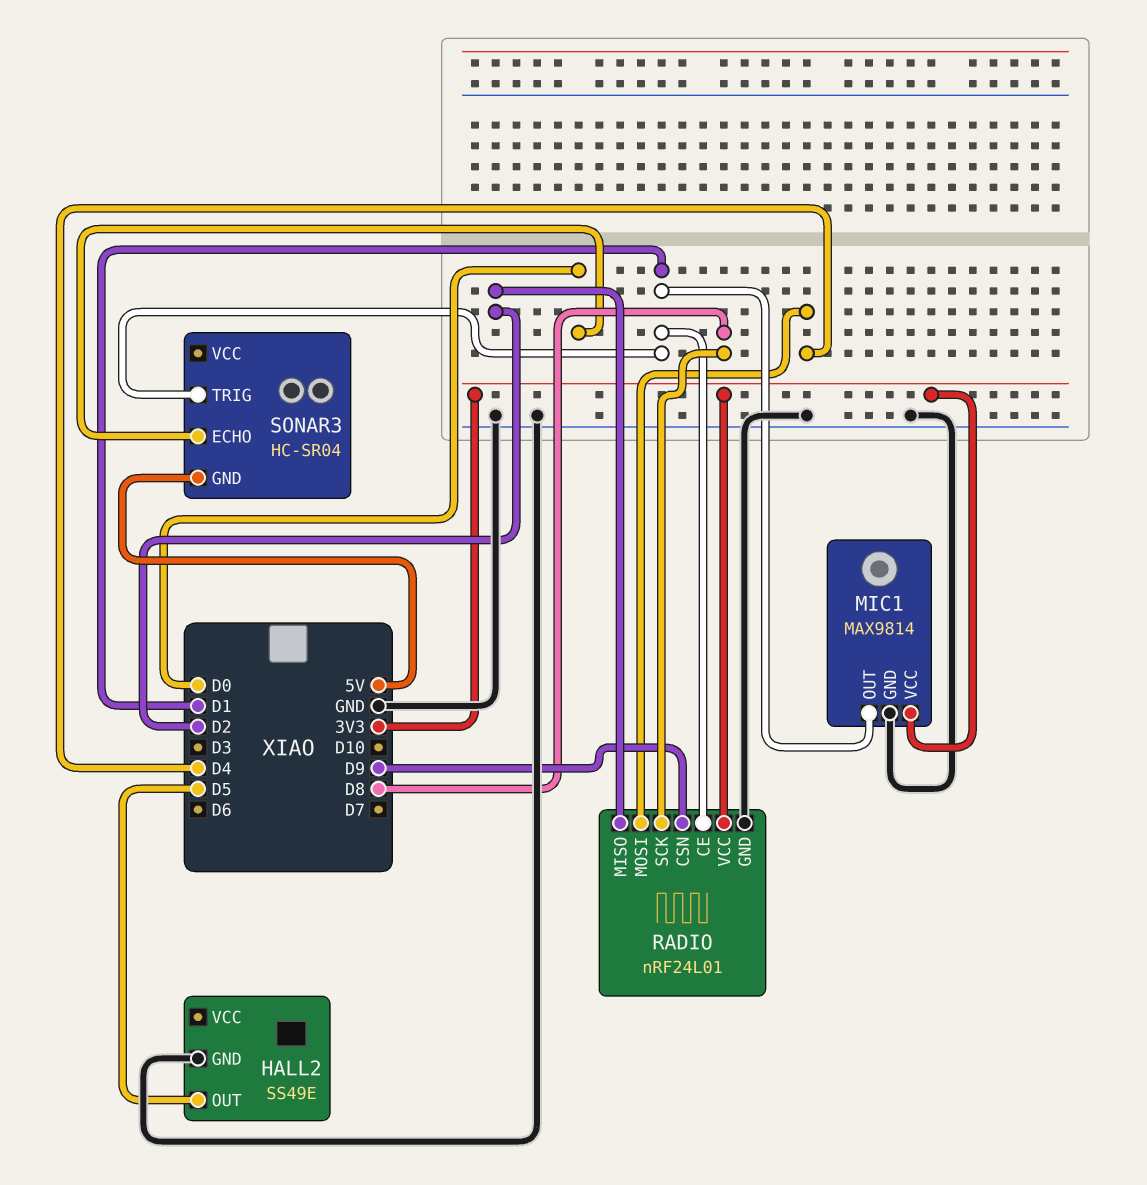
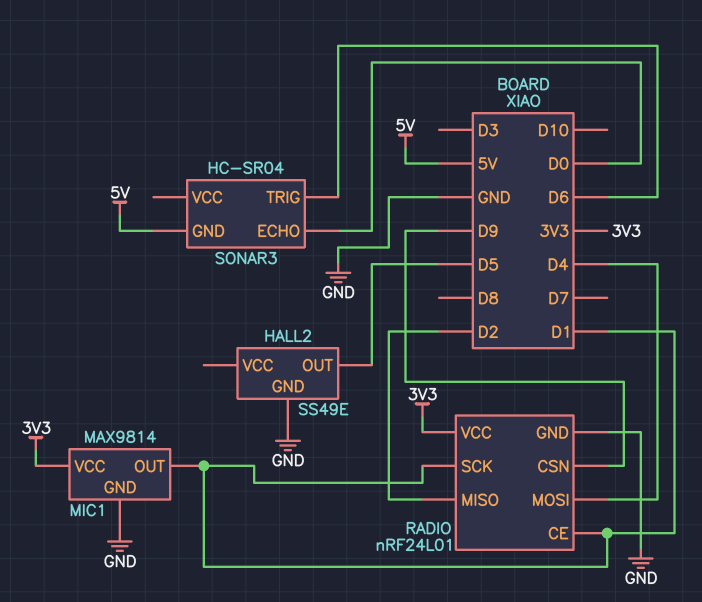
RADIO pin SCK: D8 -> D1
SONAR3 pin TRIG: D1 -> D6

